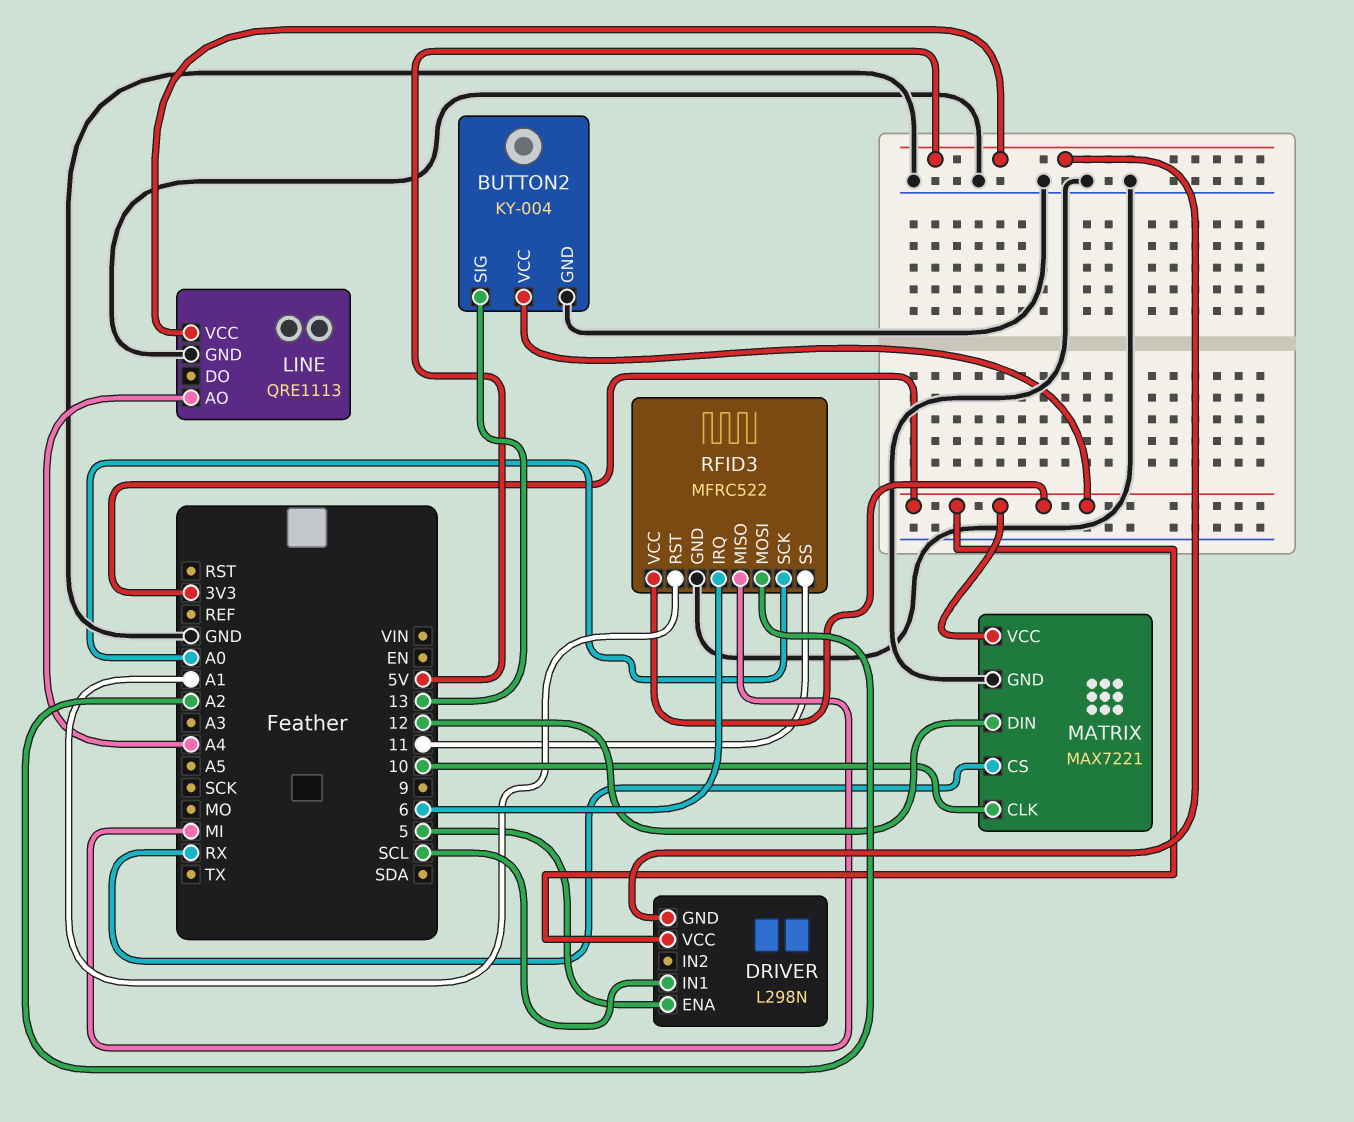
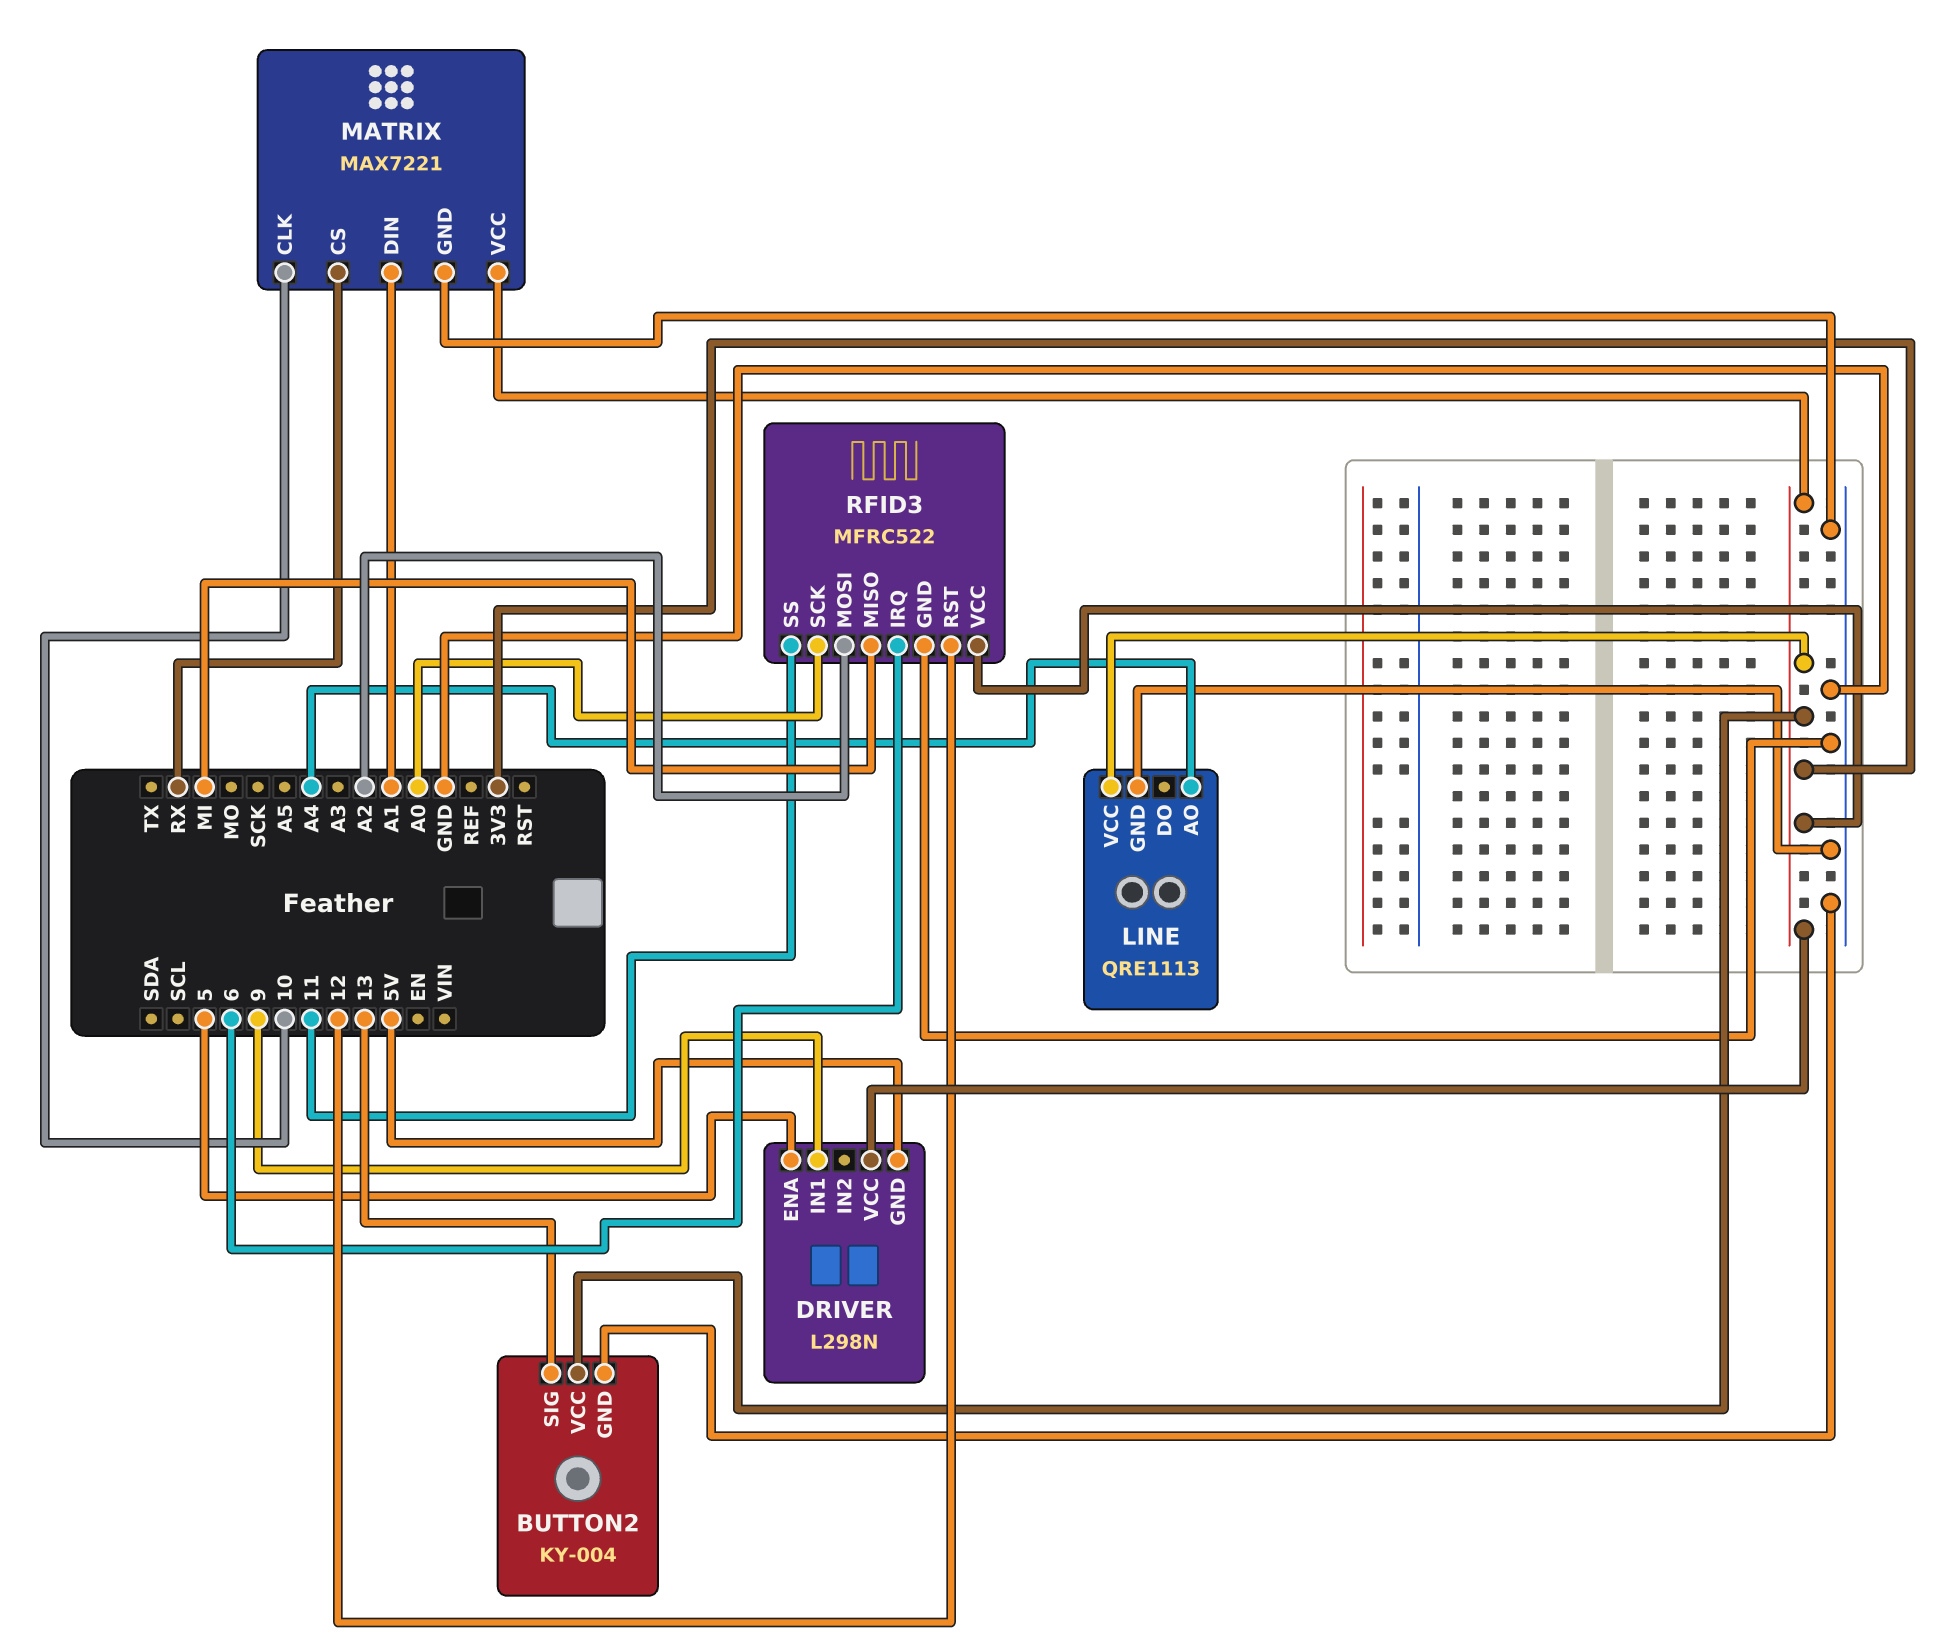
DRIVER pin IN1: SCL -> 9
LINE pin VCC: 5V -> 3V3
MATRIX pin DIN: 12 -> A1
RFID3 pin RST: A1 -> 12

